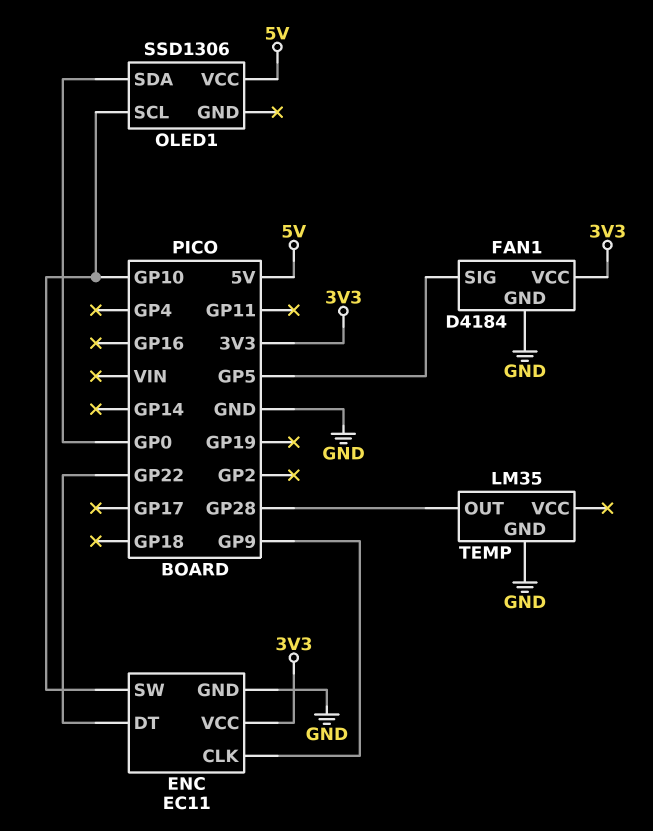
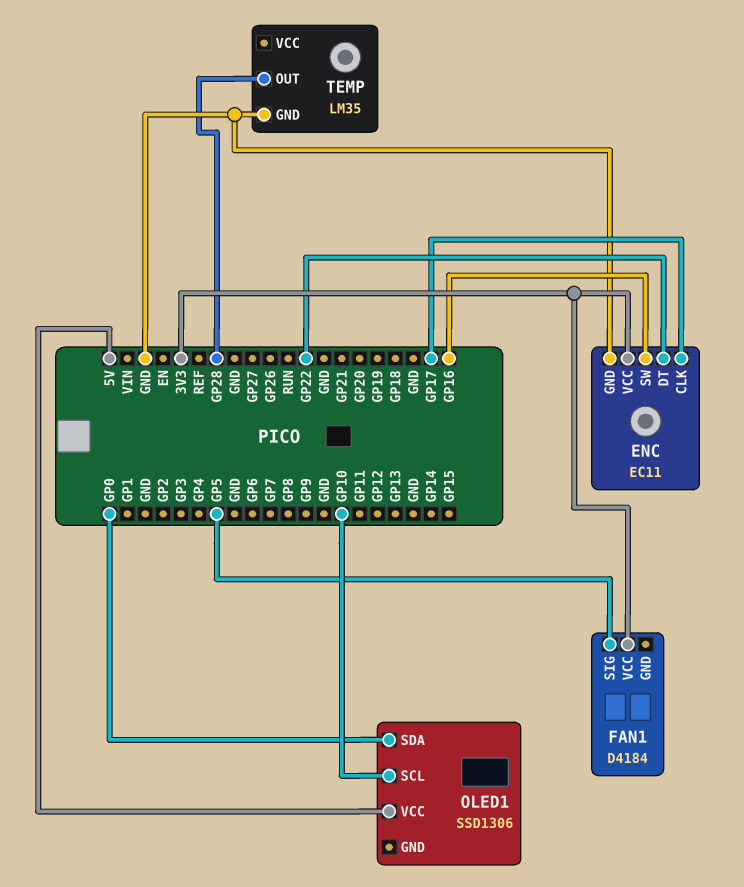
ENC pin CLK: GP9 -> GP17
ENC pin SW: GP10 -> GP16
FAN1 pin GND: GND -> none

